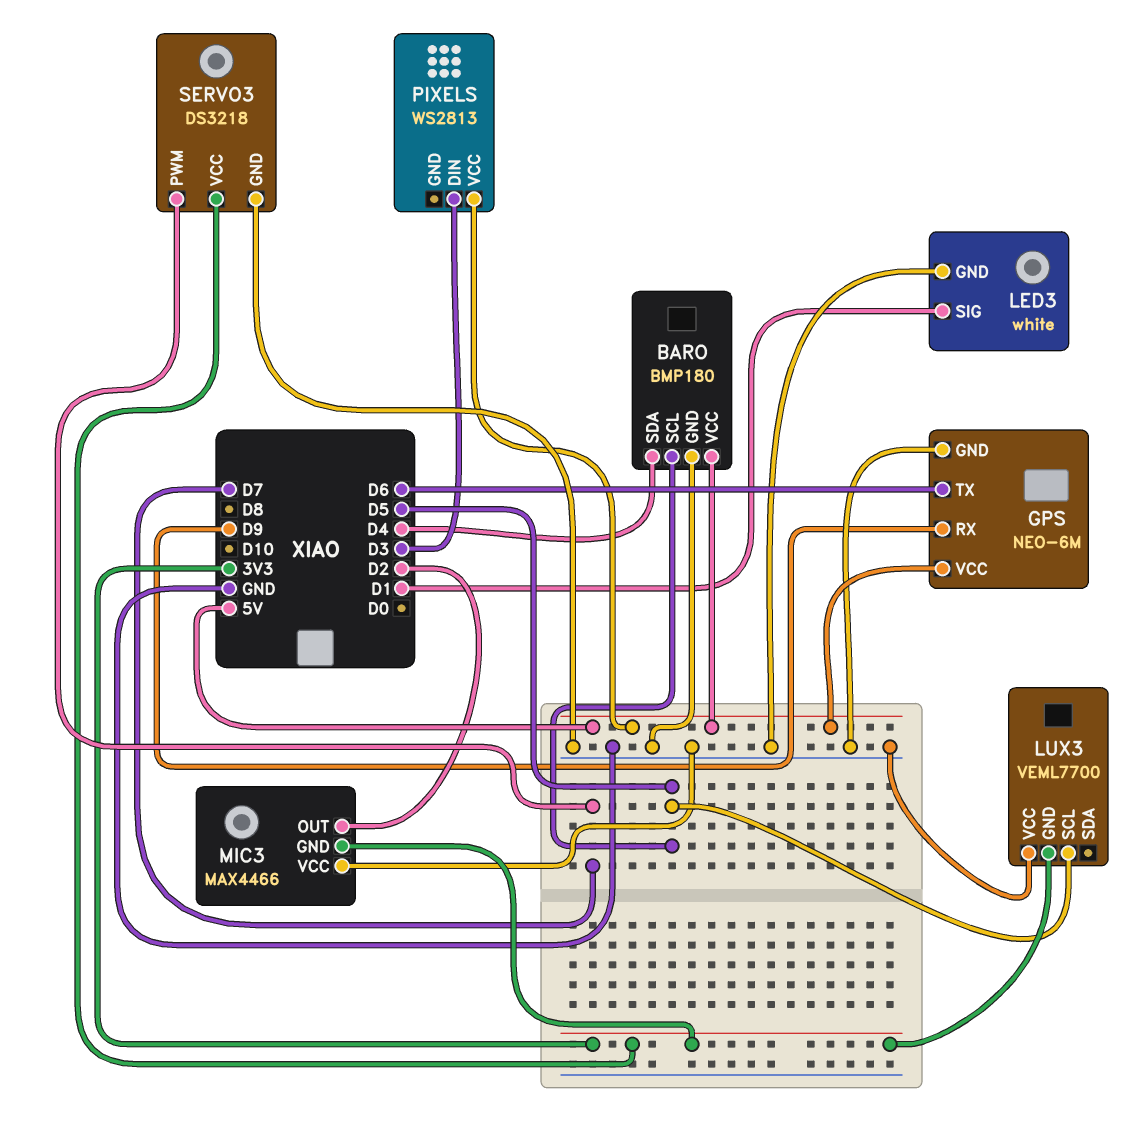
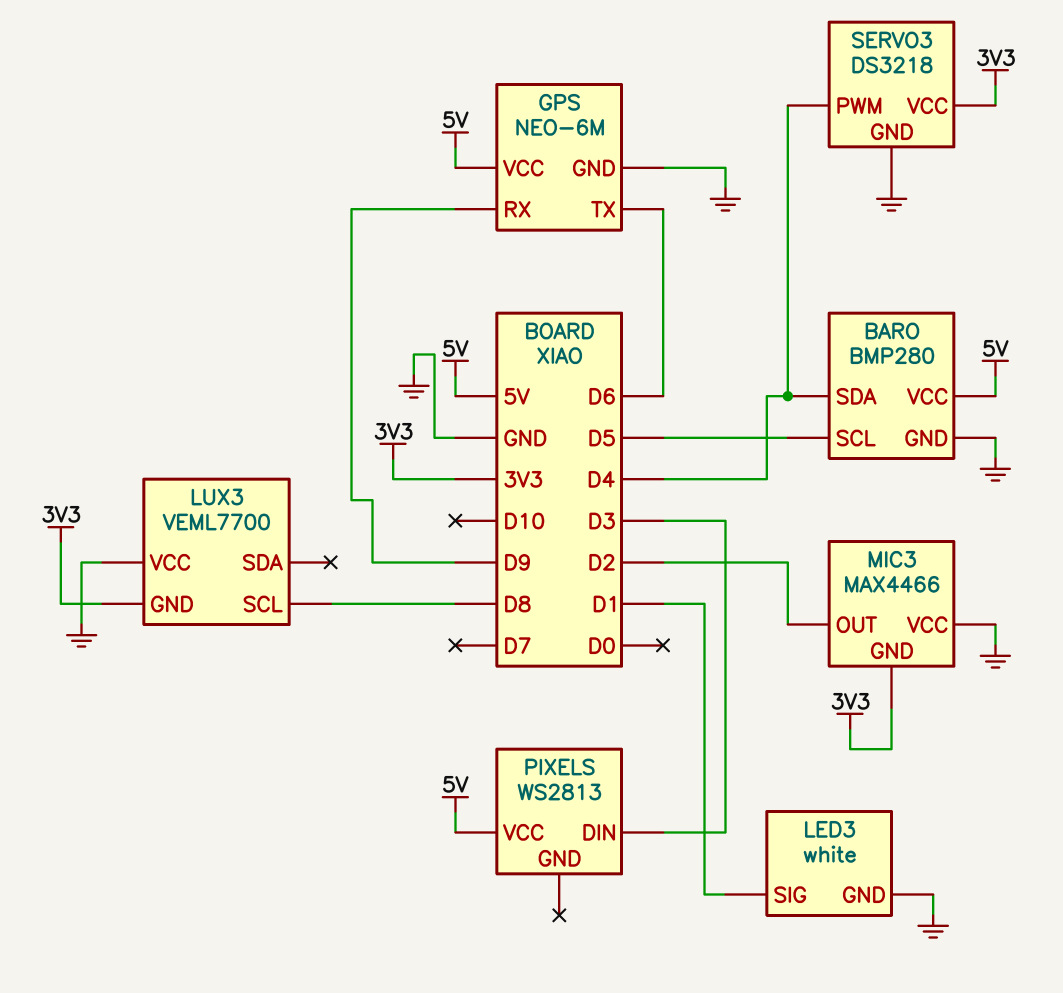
BARO: BMP180 -> BMP280
LUX3 pin SCL: D5 -> D8
SERVO3 pin PWM: D7 -> D4

